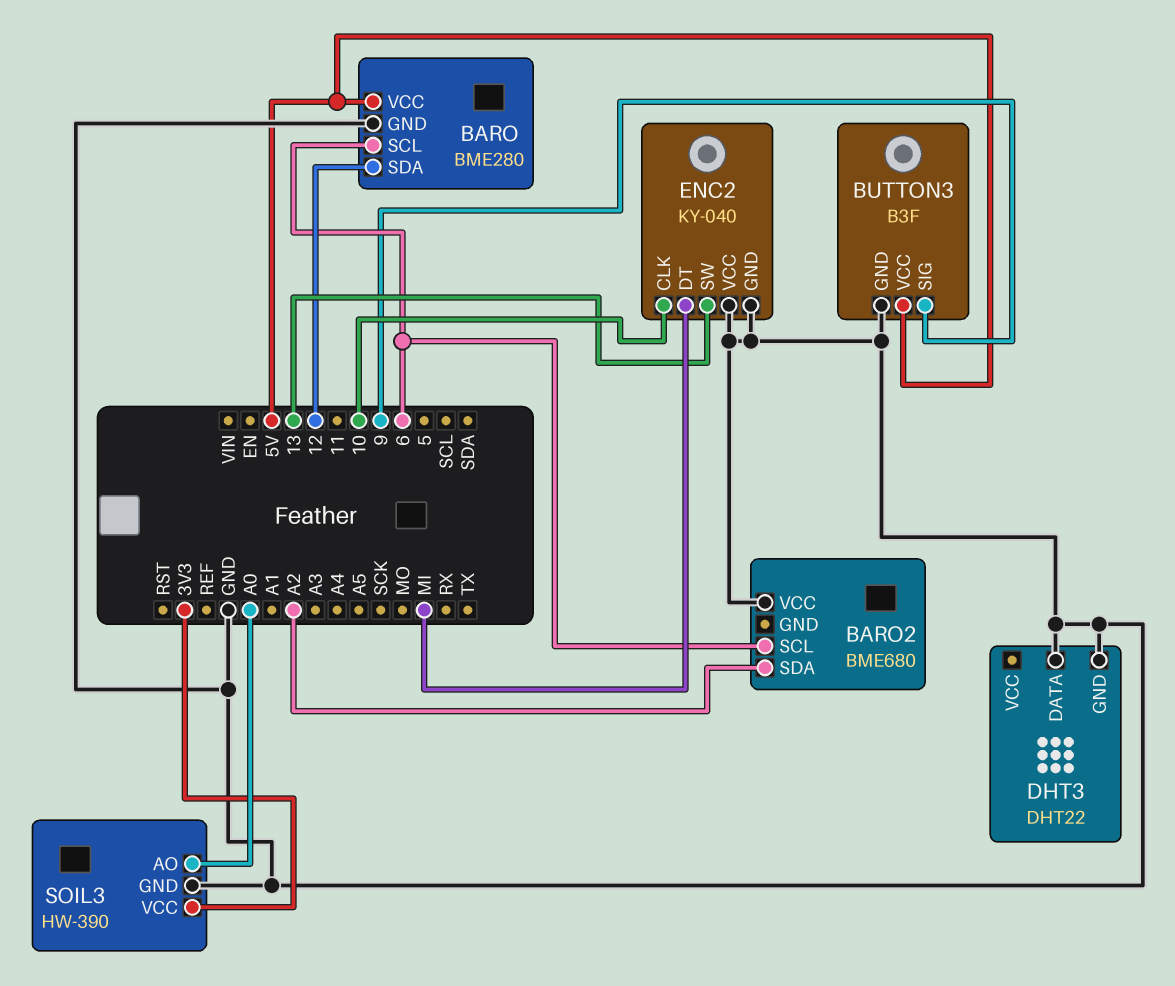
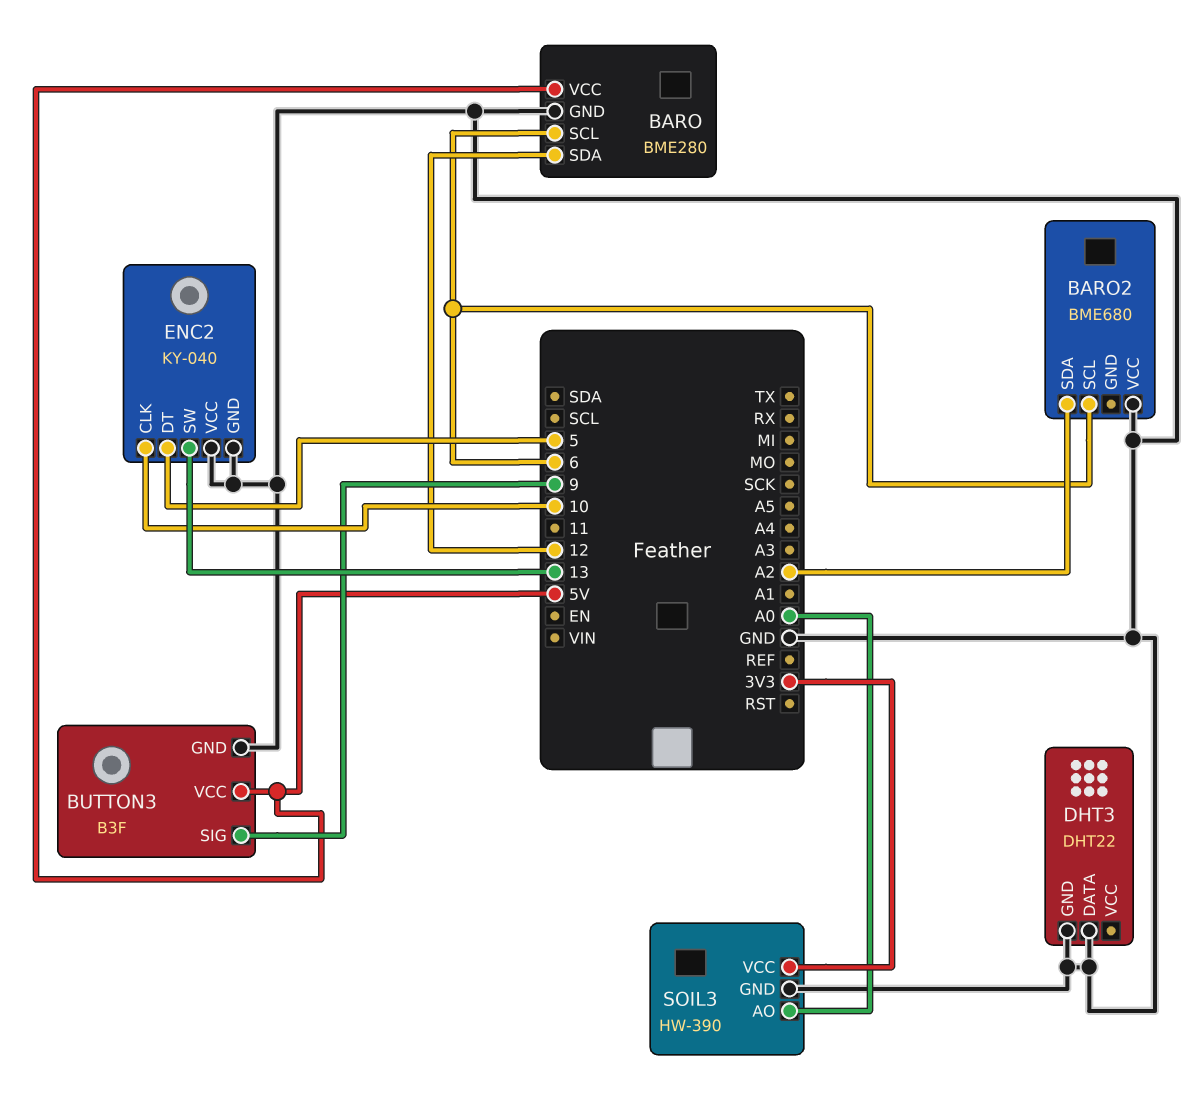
ENC2 pin DT: MI -> 5

